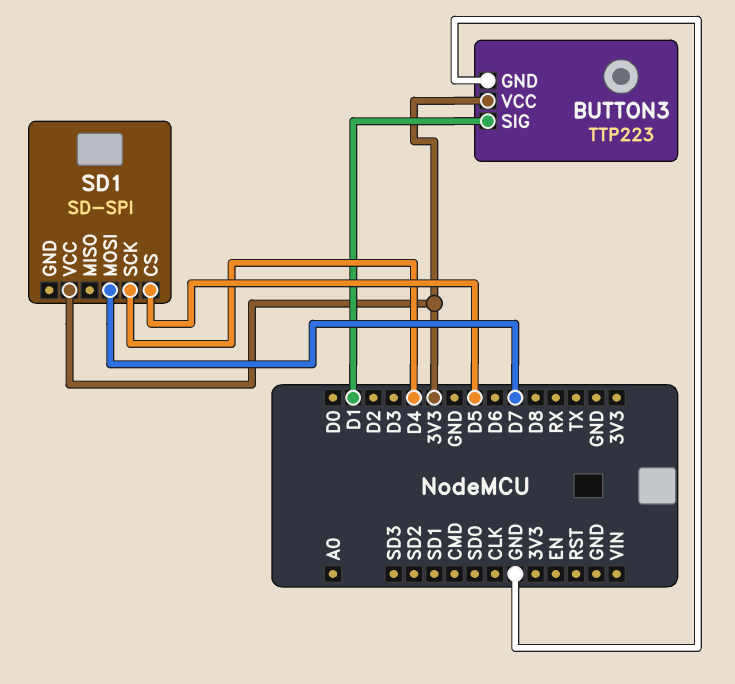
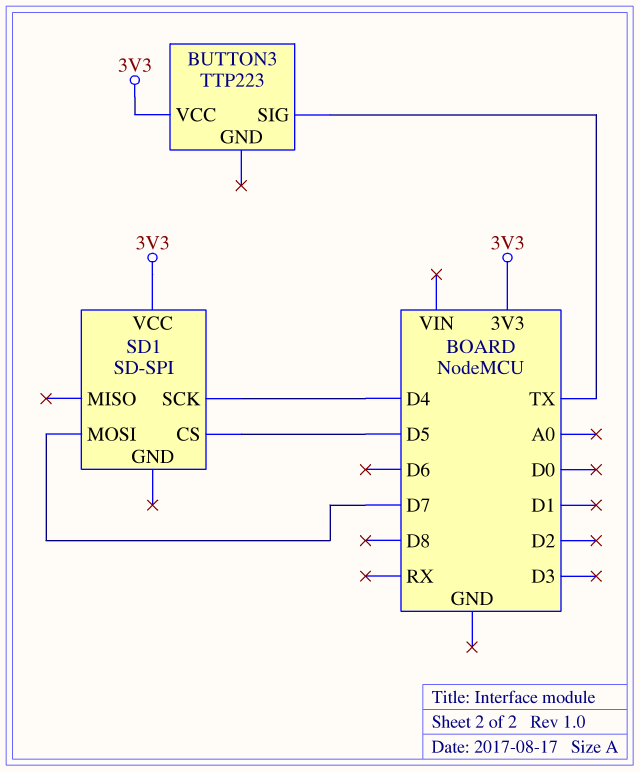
BUTTON3 pin GND: GND -> none
BUTTON3 pin SIG: D1 -> TX

